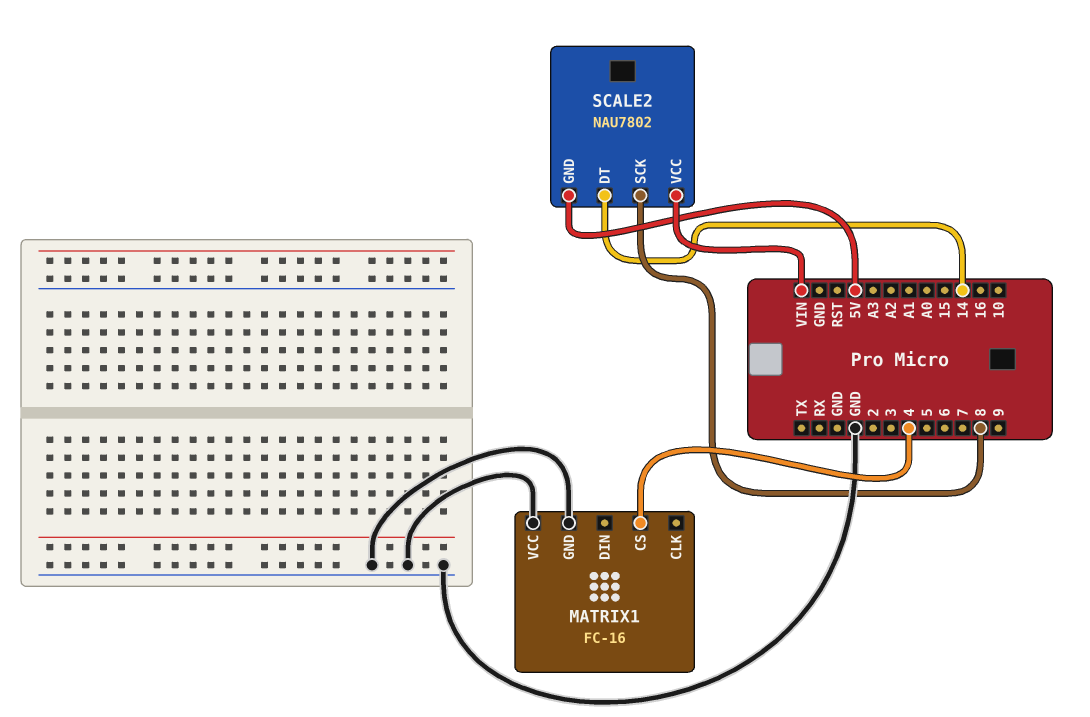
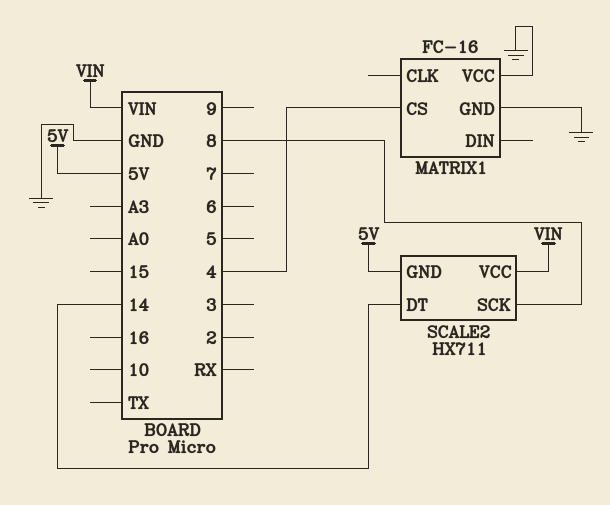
SCALE2: NAU7802 -> HX711

